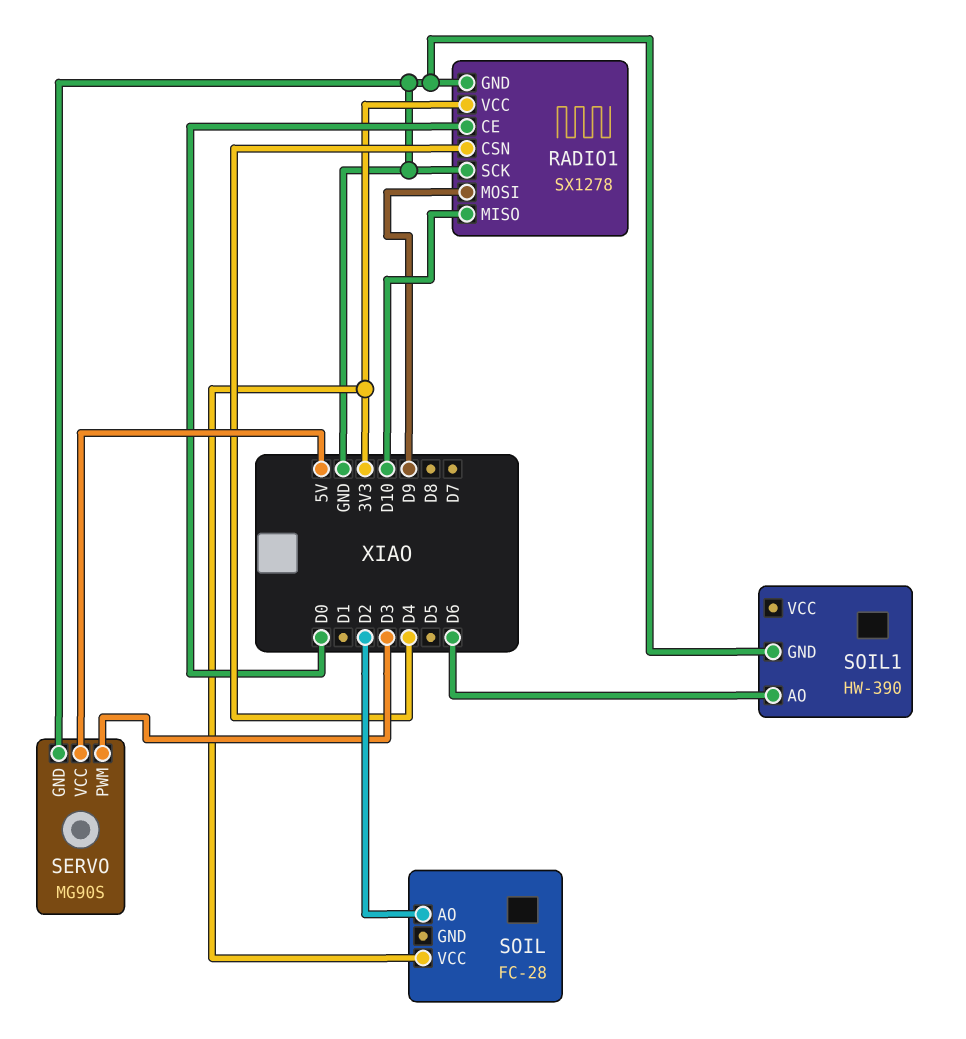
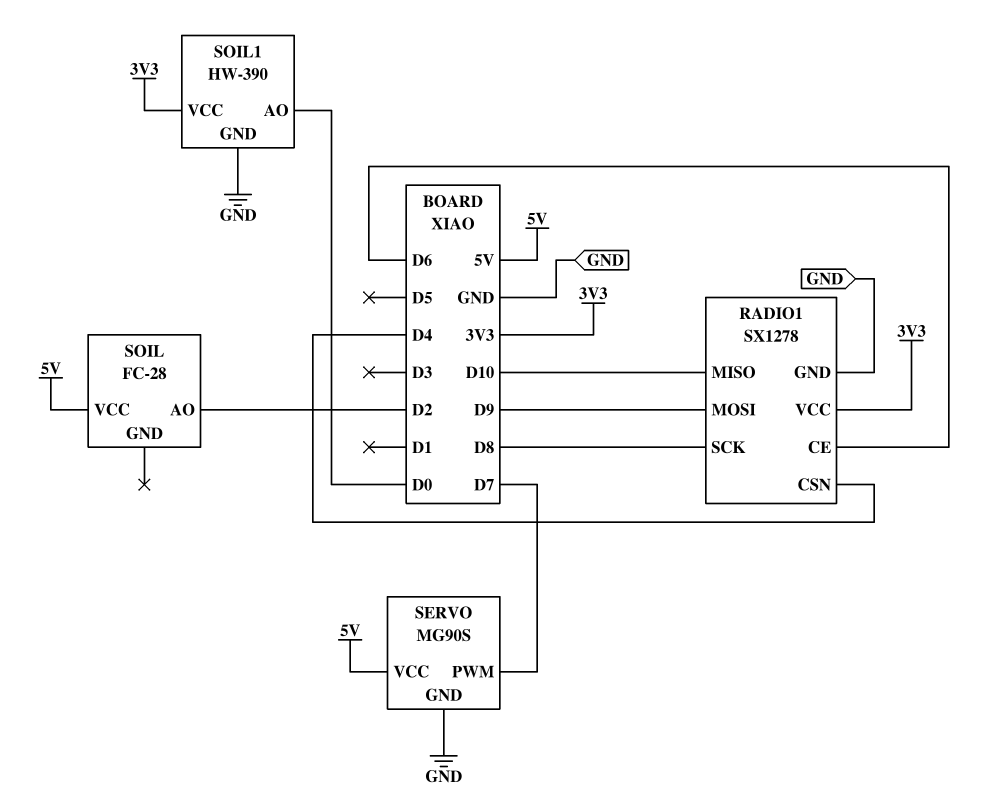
RADIO1 pin CE: D0 -> D6
RADIO1 pin SCK: GND -> D8
SERVO pin PWM: D3 -> D7
SOIL pin VCC: 3V3 -> 5V
SOIL1 pin AO: D6 -> D0
SOIL1 pin VCC: none -> 3V3

